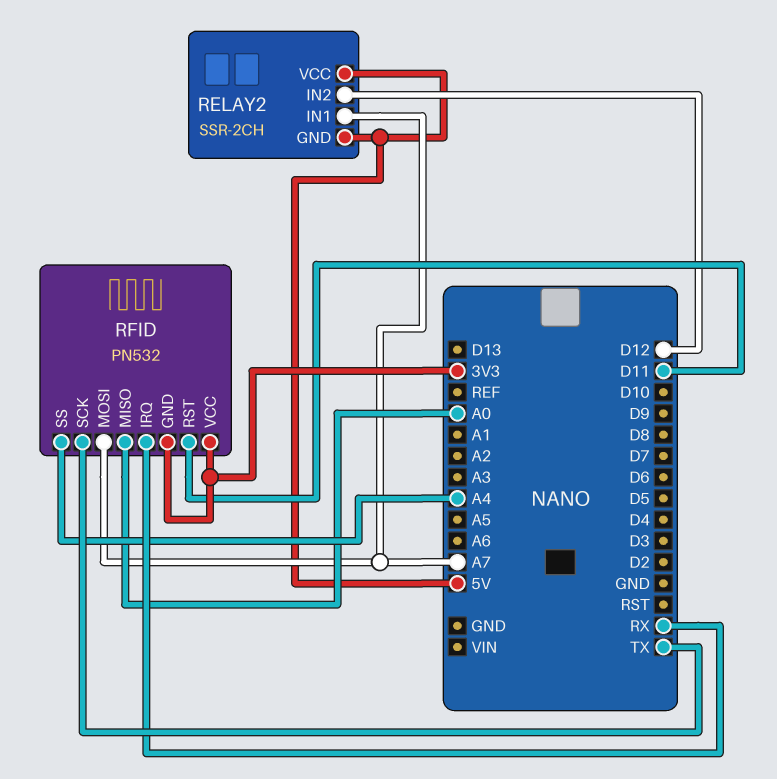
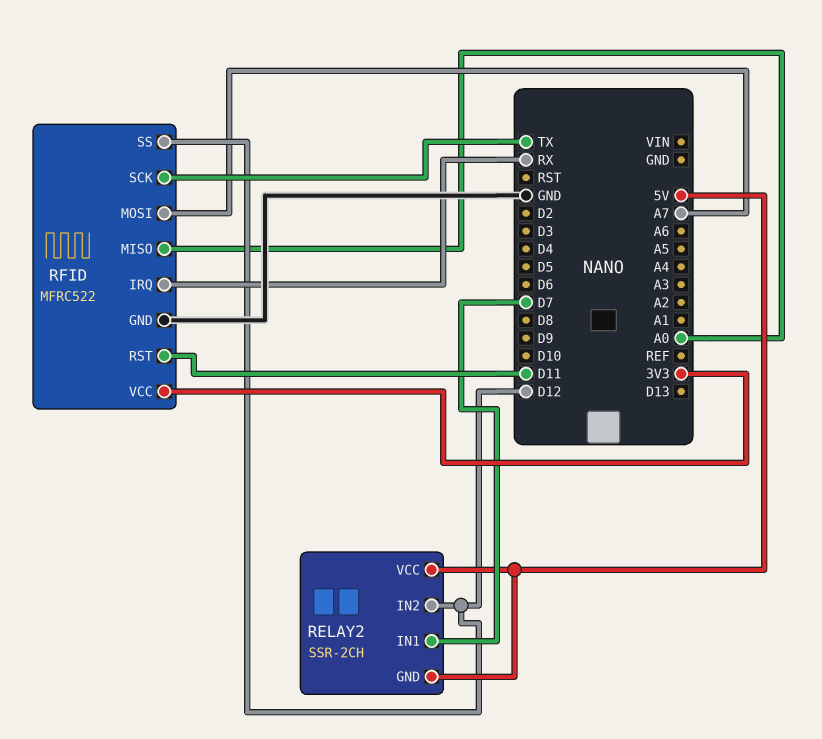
RELAY2 pin IN1: A7 -> D7
RFID: PN532 -> MFRC522
RFID pin GND: 3V3 -> GND
RFID pin SS: A4 -> D12

